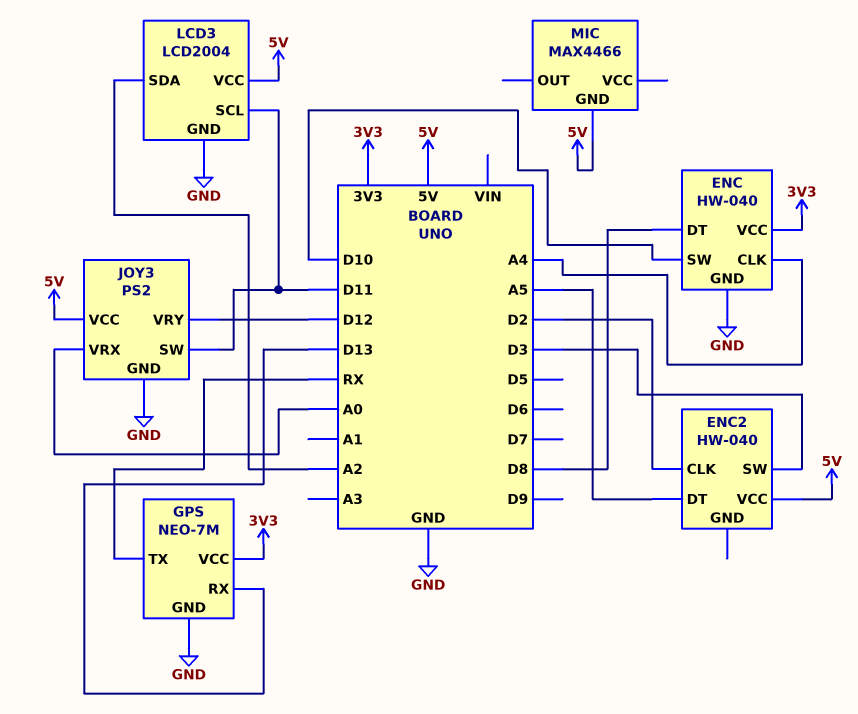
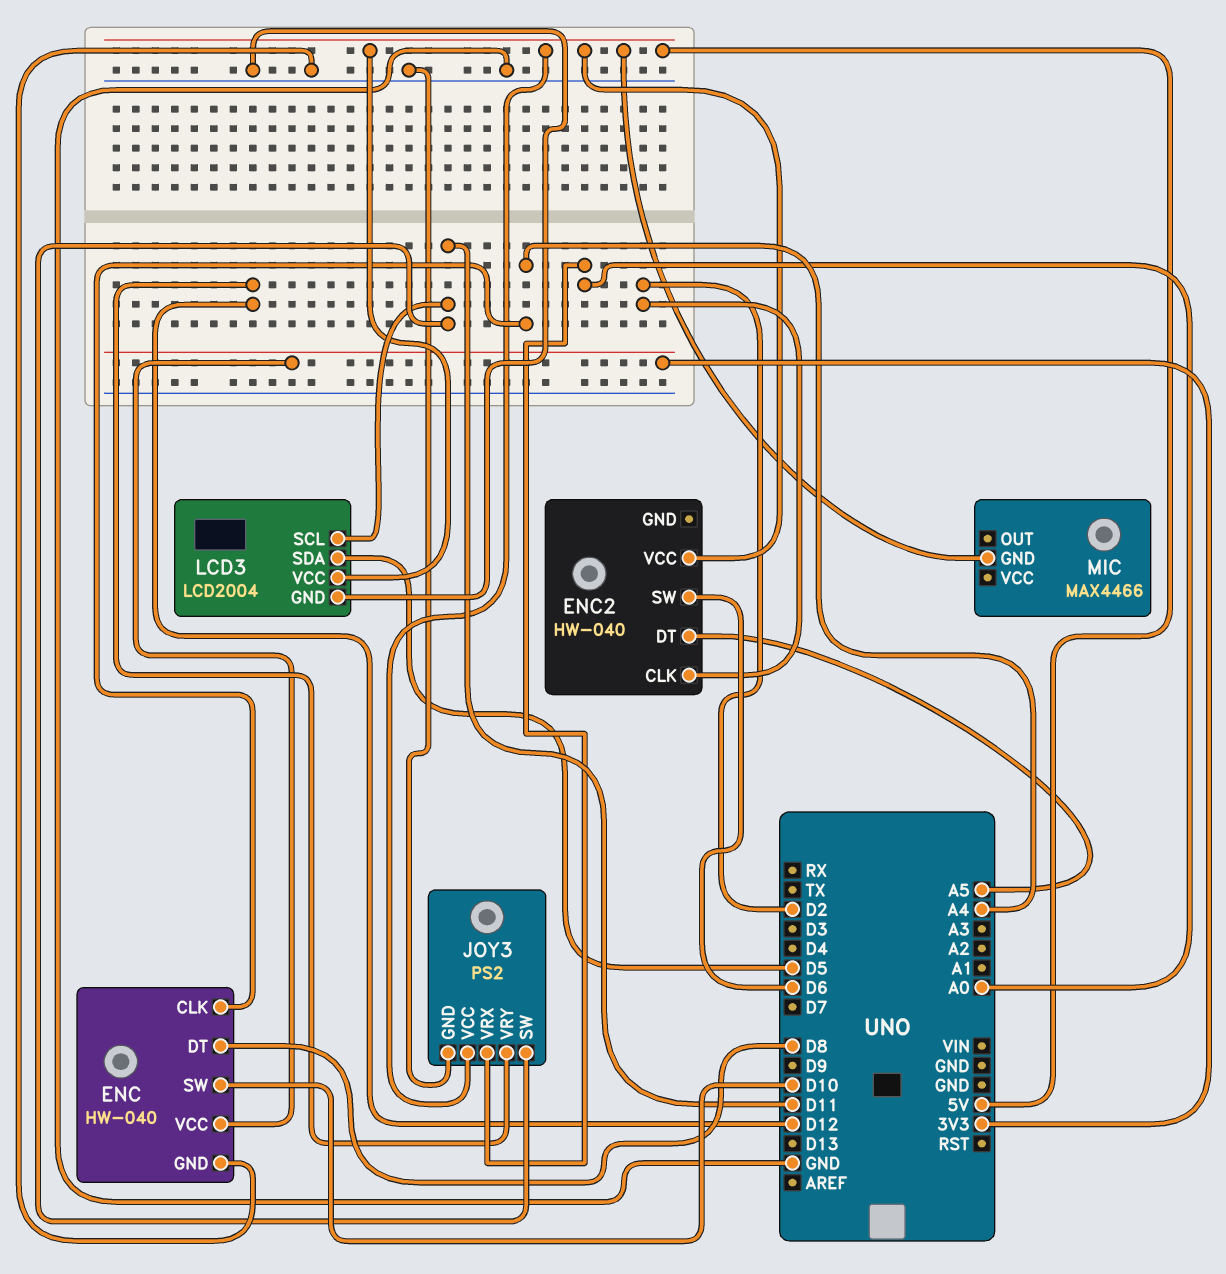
ENC2 pin SW: D3 -> D6
GPS: NEO-7M -> none
GPS pin GND: GND -> none
GPS pin RX: D13 -> none
GPS pin TX: RX -> none
GPS pin VCC: 3V3 -> none
LCD3 pin SDA: A2 -> D5

